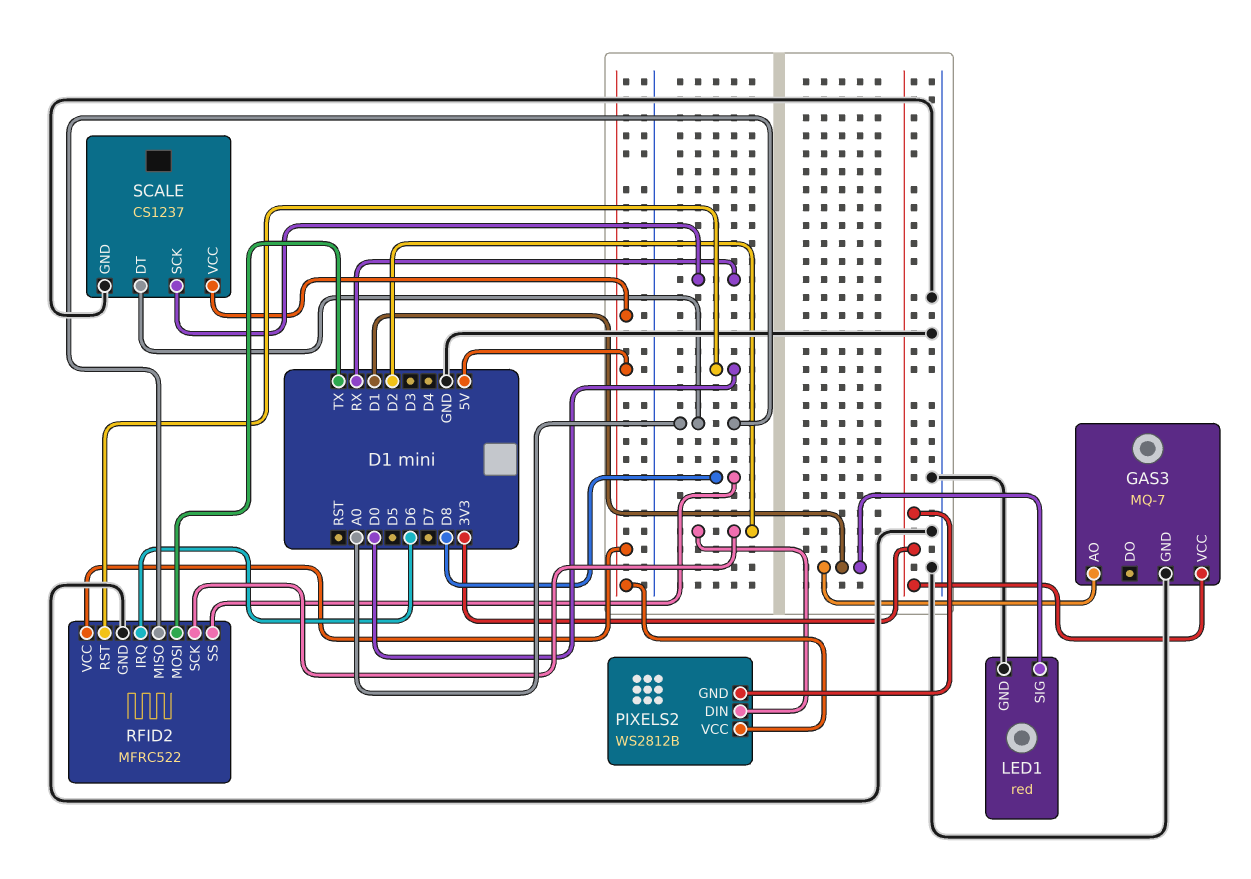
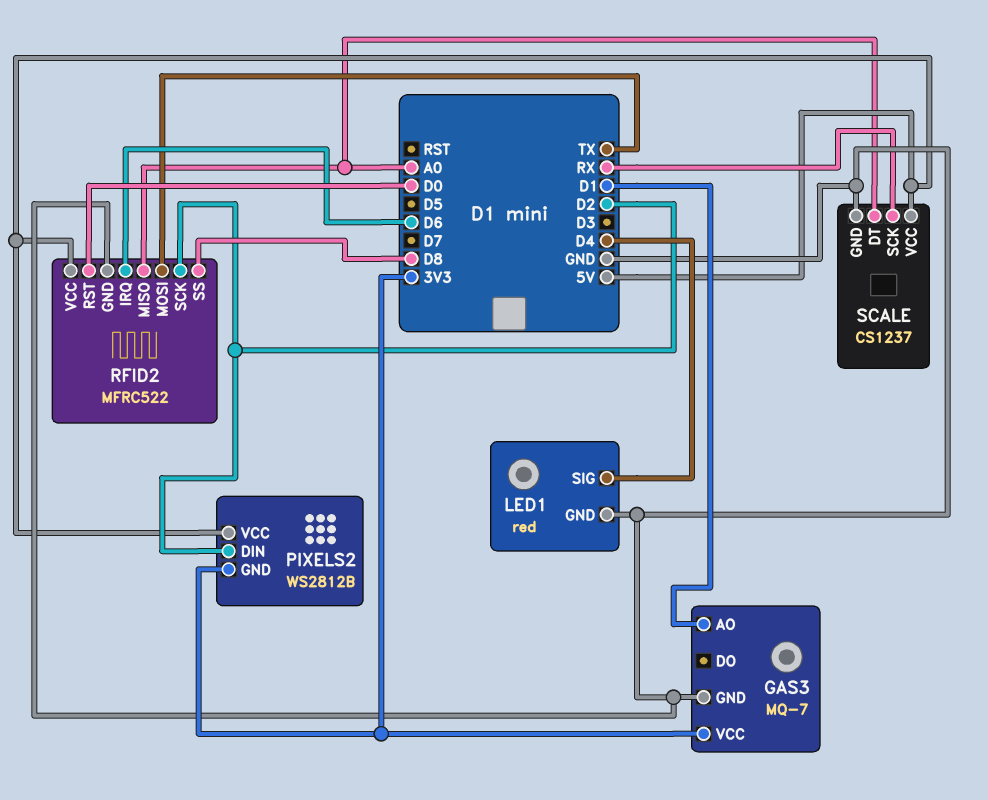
LED1 pin SIG: D1 -> D4

